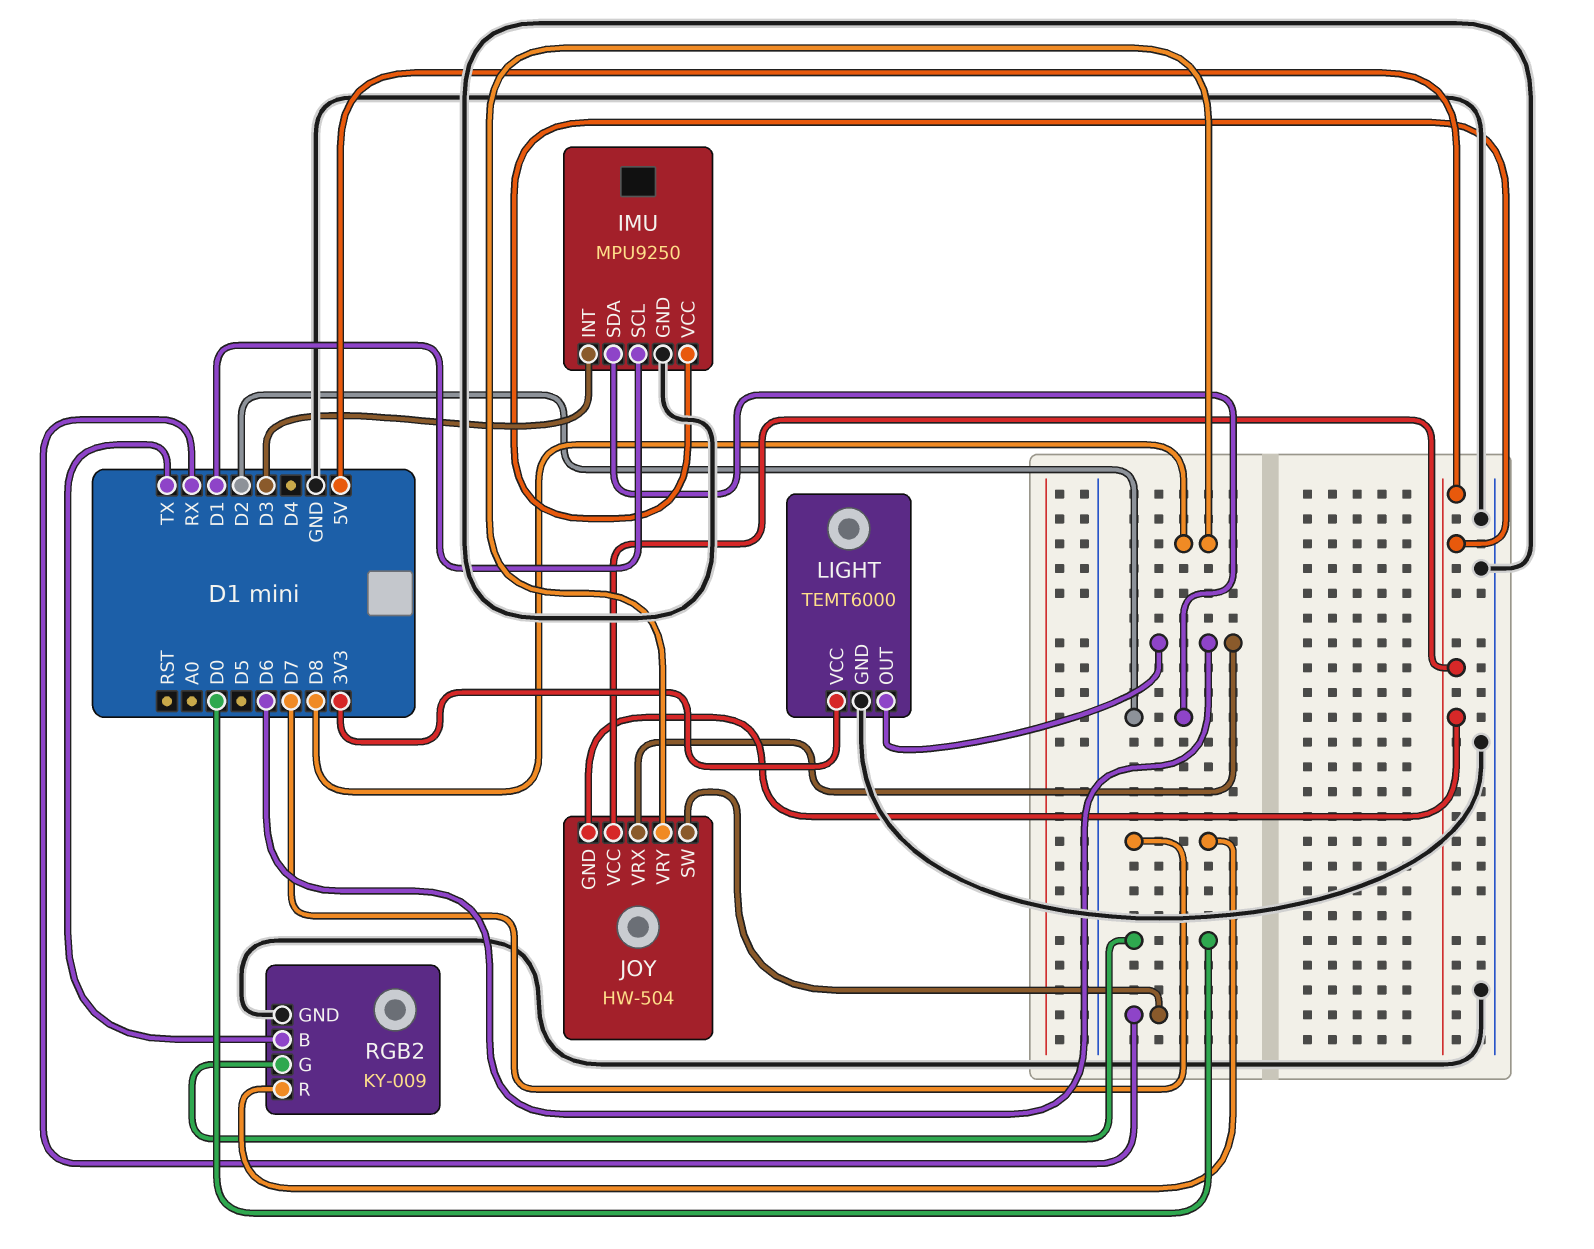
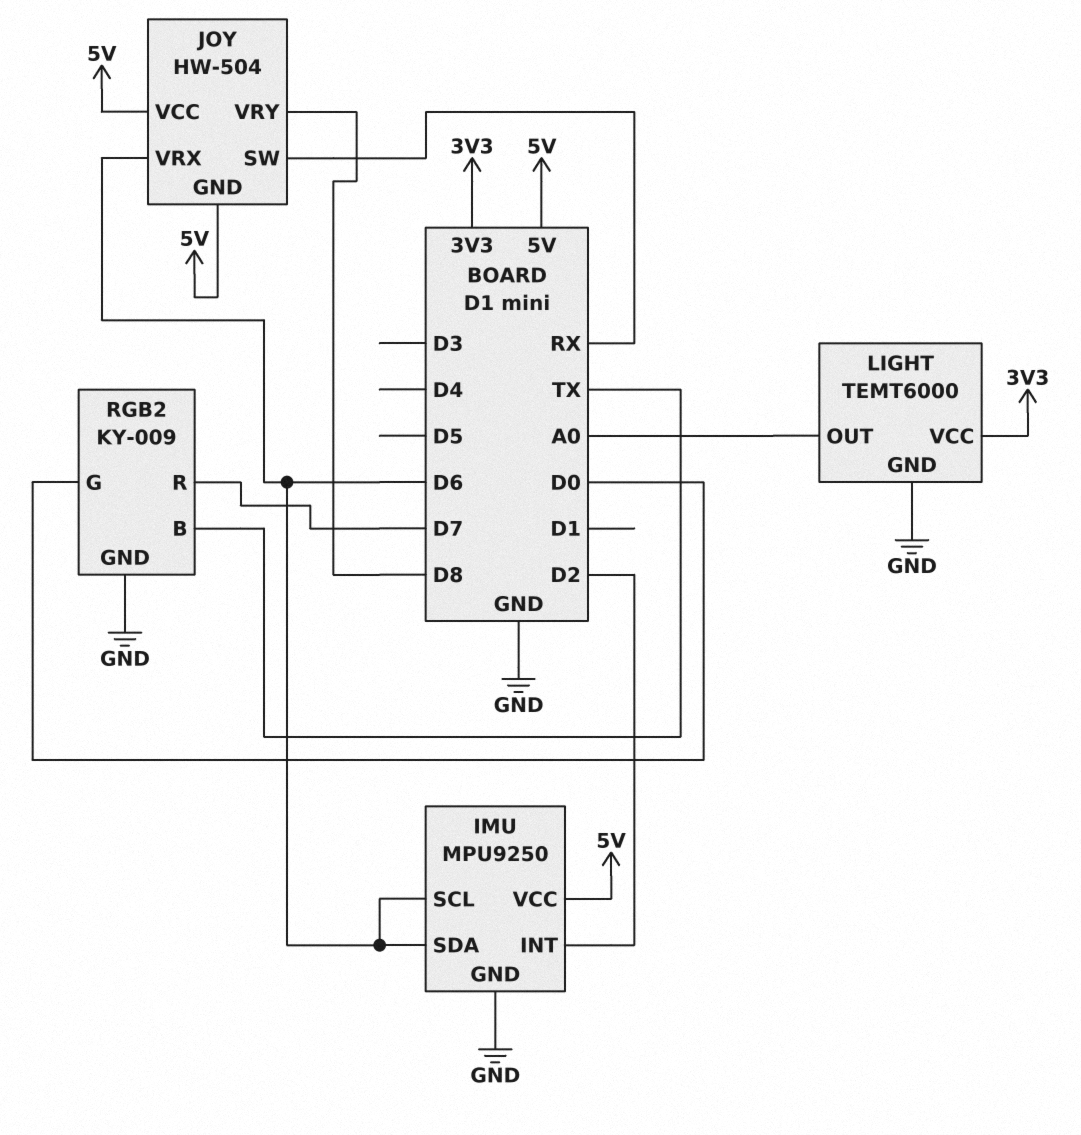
IMU pin INT: D3 -> D2
IMU pin SCL: D1 -> D6
IMU pin SDA: D2 -> D6
LIGHT pin OUT: D6 -> A0

